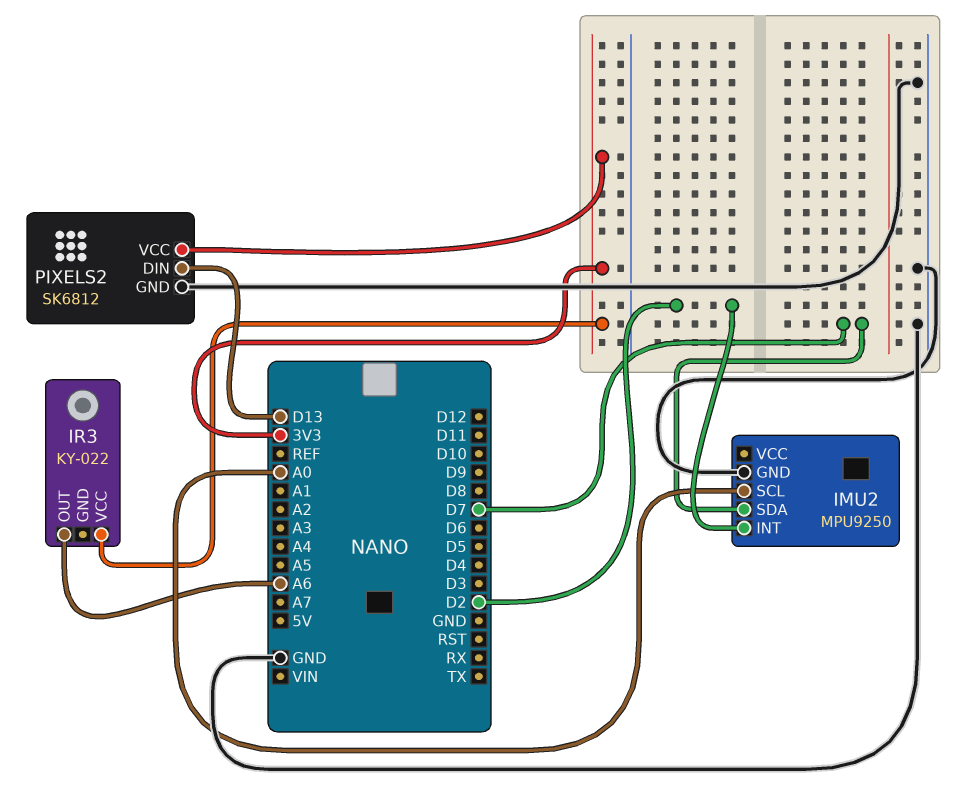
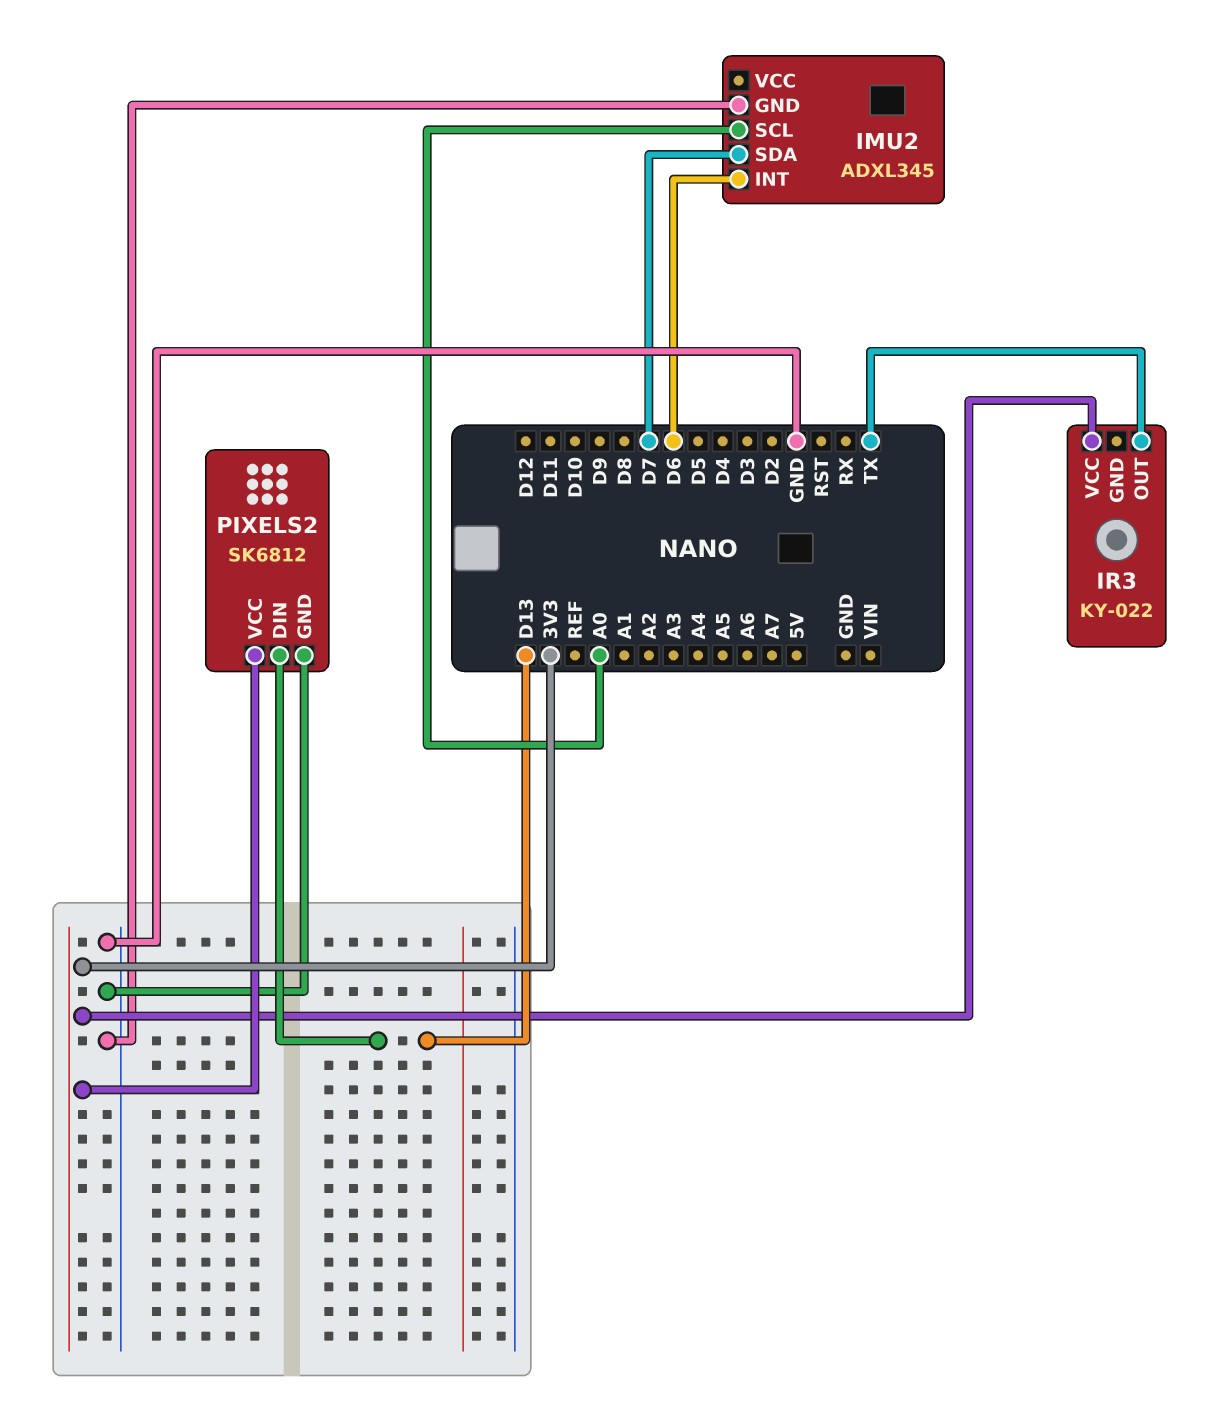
IMU2: MPU9250 -> ADXL345
IMU2 pin INT: D2 -> D6
IR3 pin OUT: A6 -> TX

